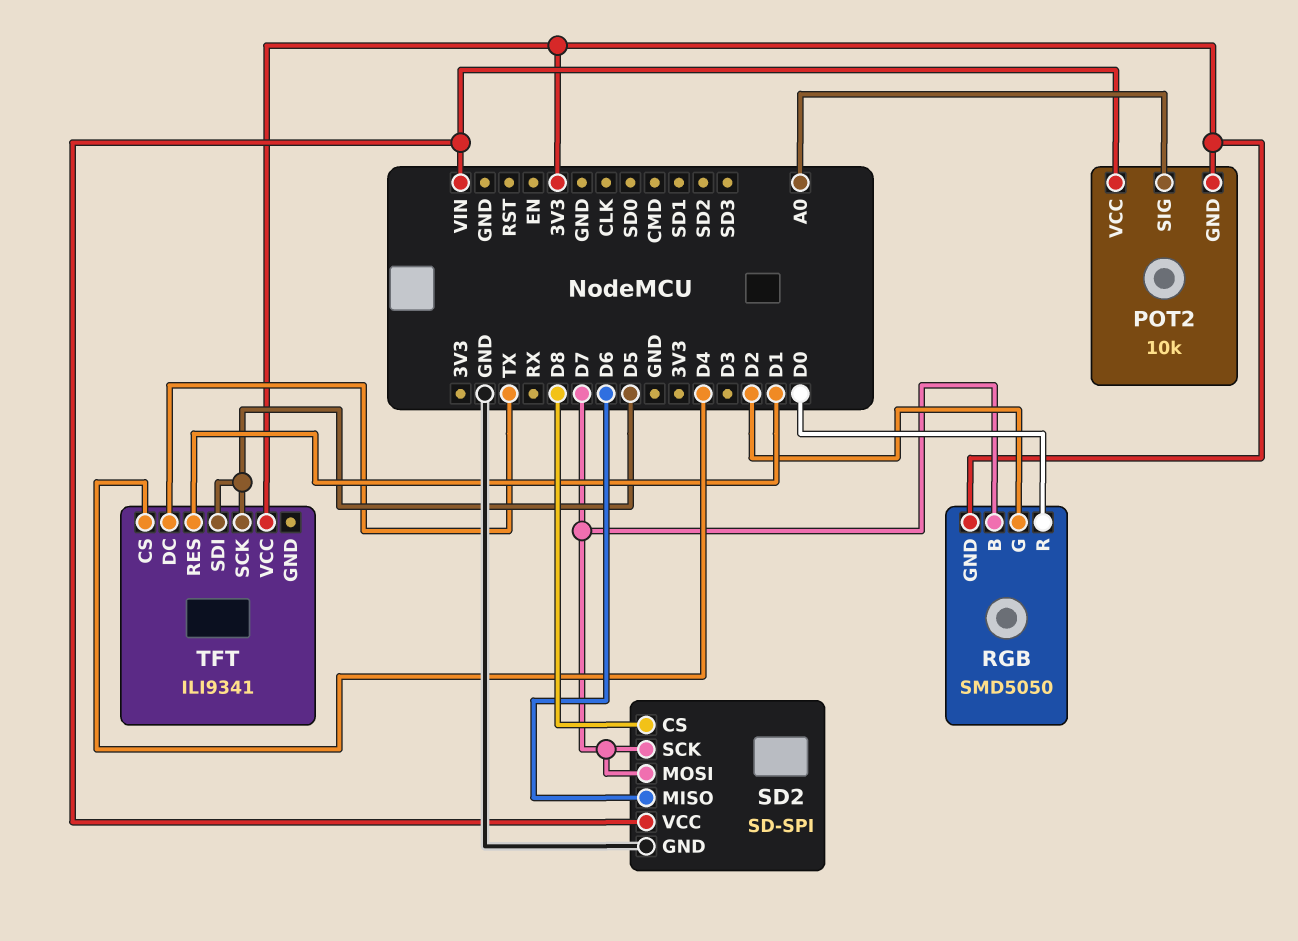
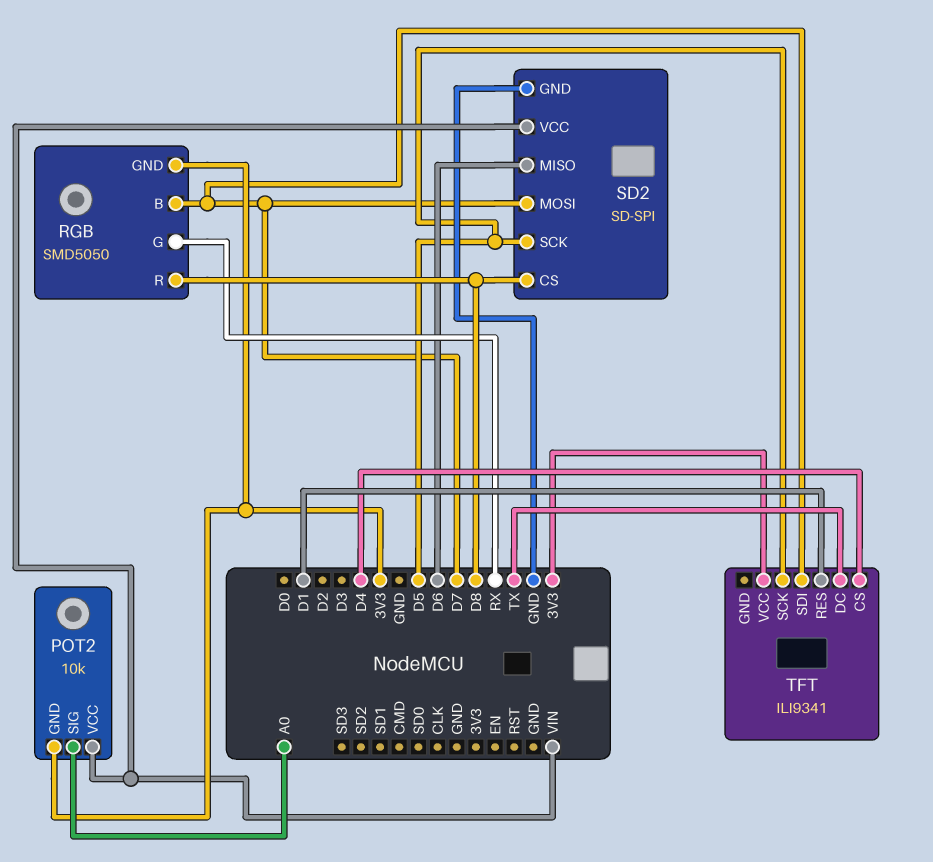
RGB pin G: D2 -> RX
RGB pin R: D0 -> D8
SD2 pin SCK: D7 -> D5
TFT pin SDI: D5 -> D7

